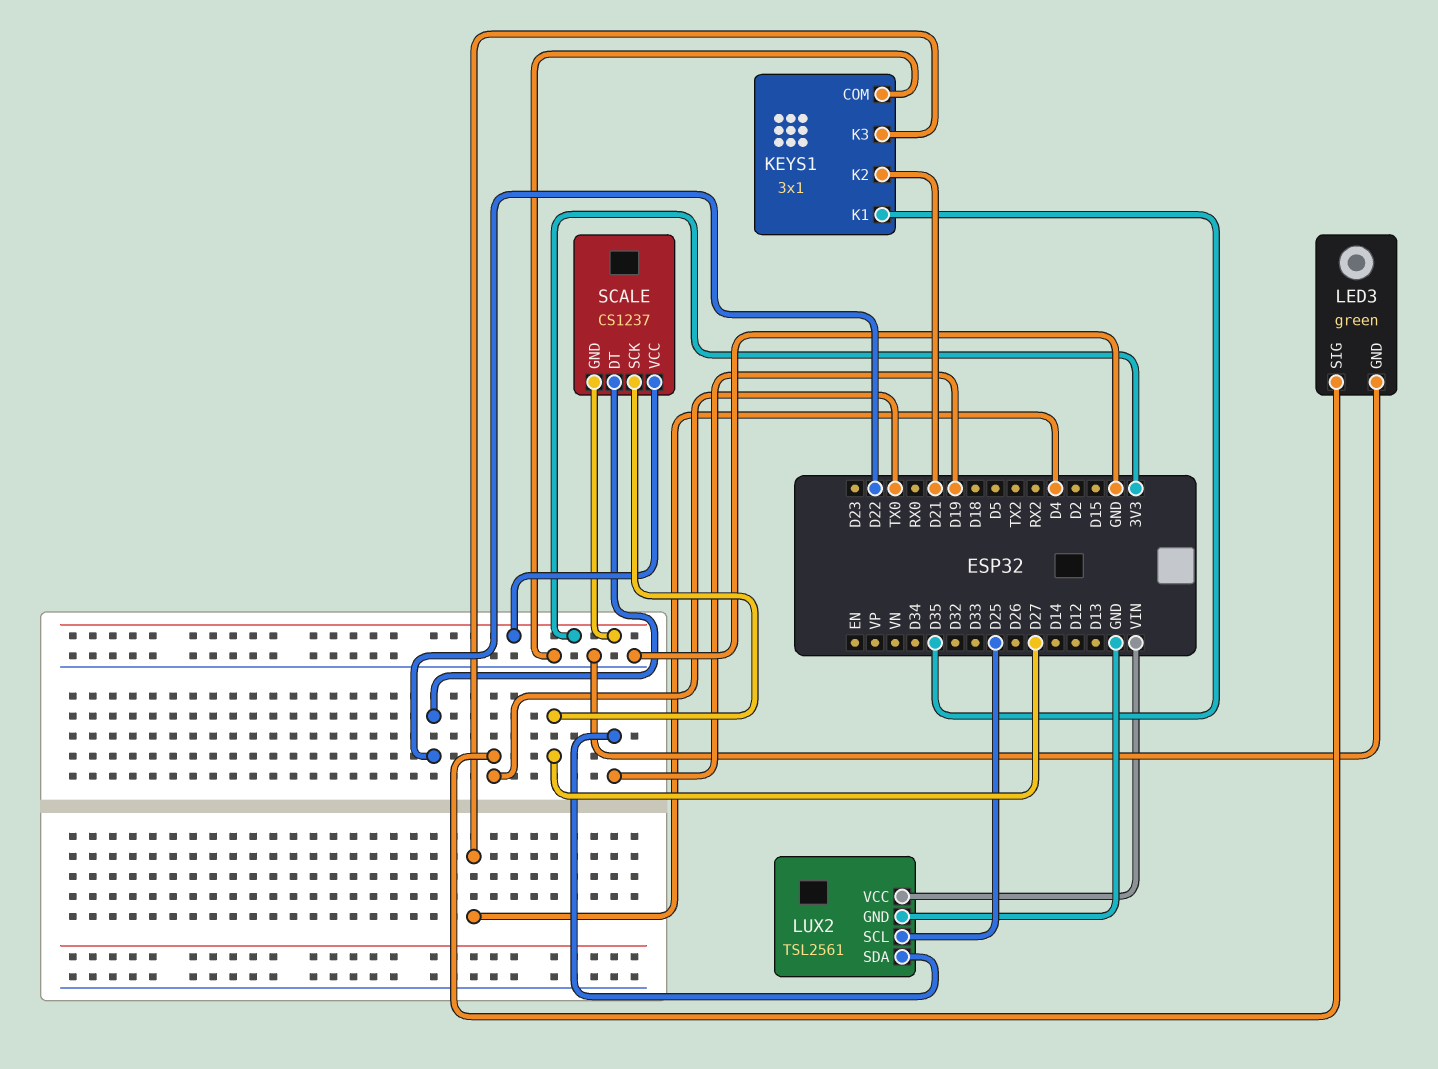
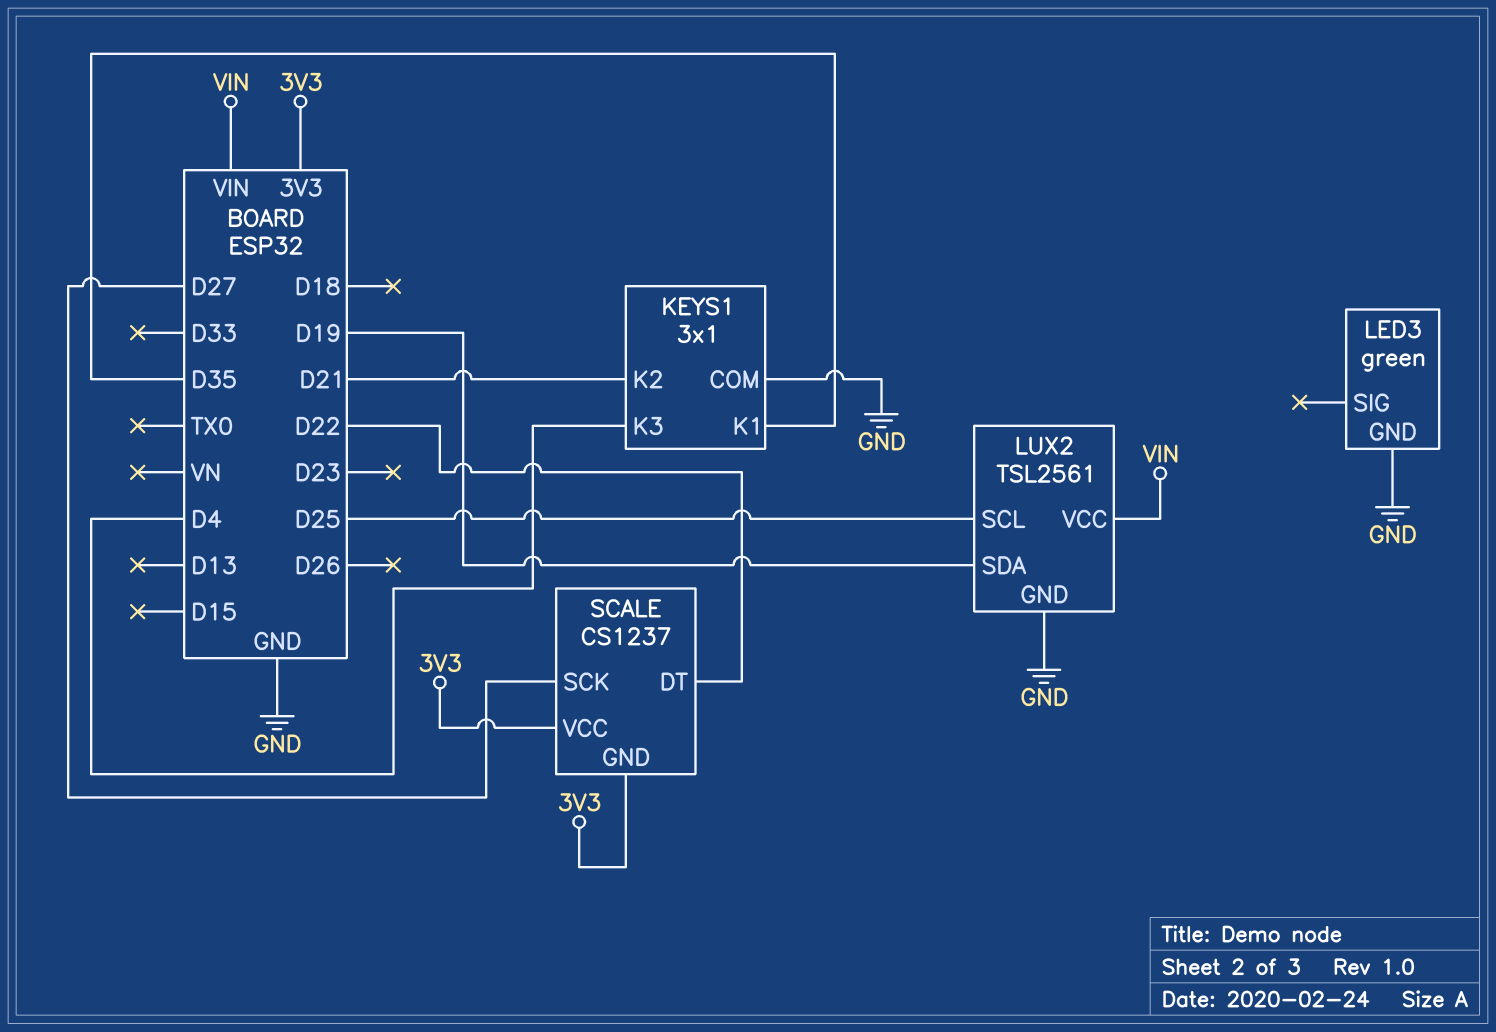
LED3 pin SIG: TX0 -> none

